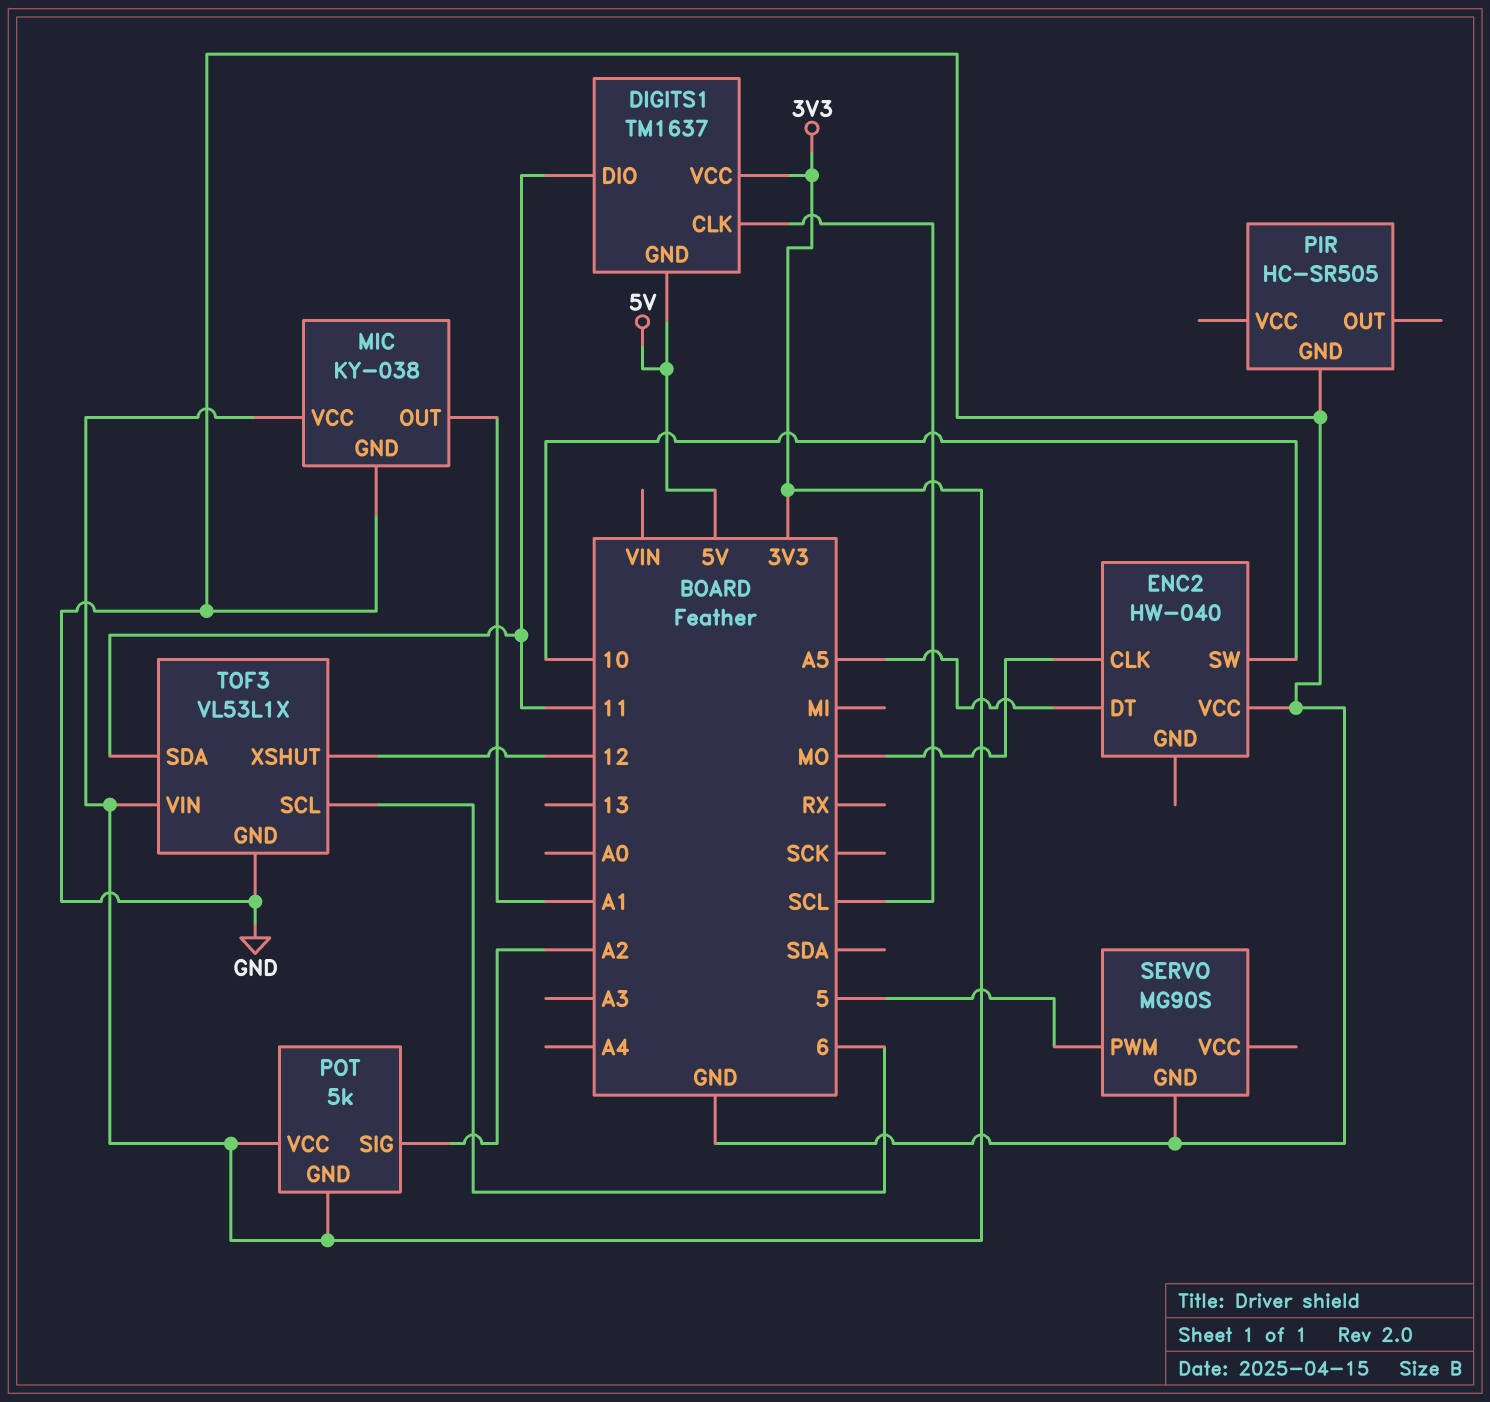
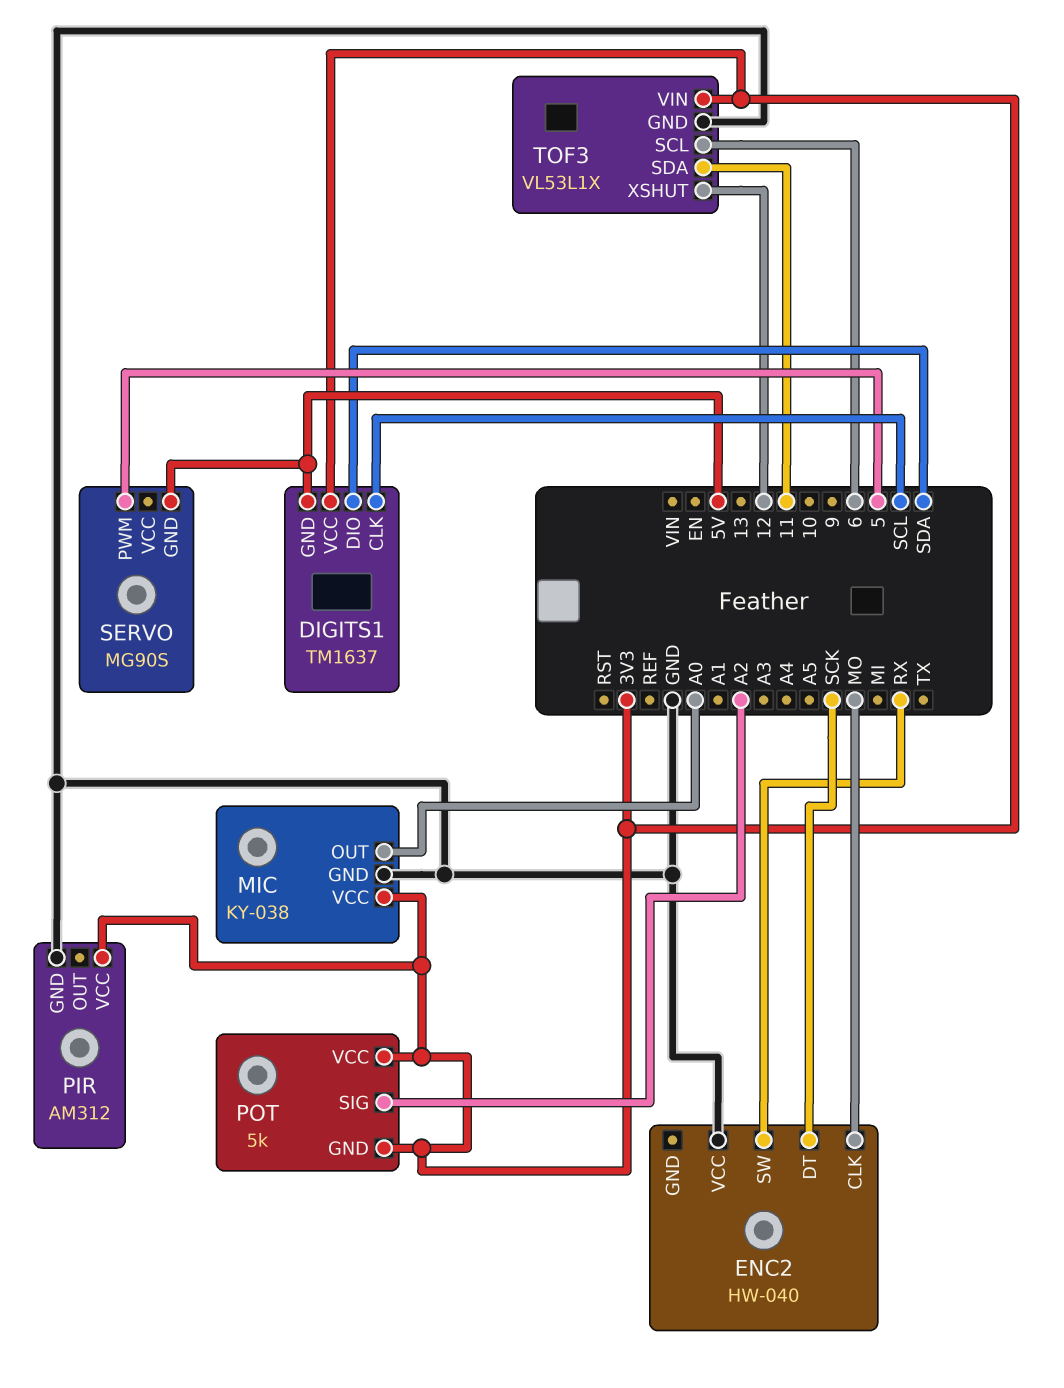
DIGITS1 pin DIO: 11 -> SDA
ENC2 pin DT: A5 -> SCK
ENC2 pin SW: 10 -> RX
MIC pin OUT: A1 -> A0
PIR: HC-SR505 -> AM312
PIR pin VCC: none -> 3V3
SERVO pin GND: GND -> 5V

